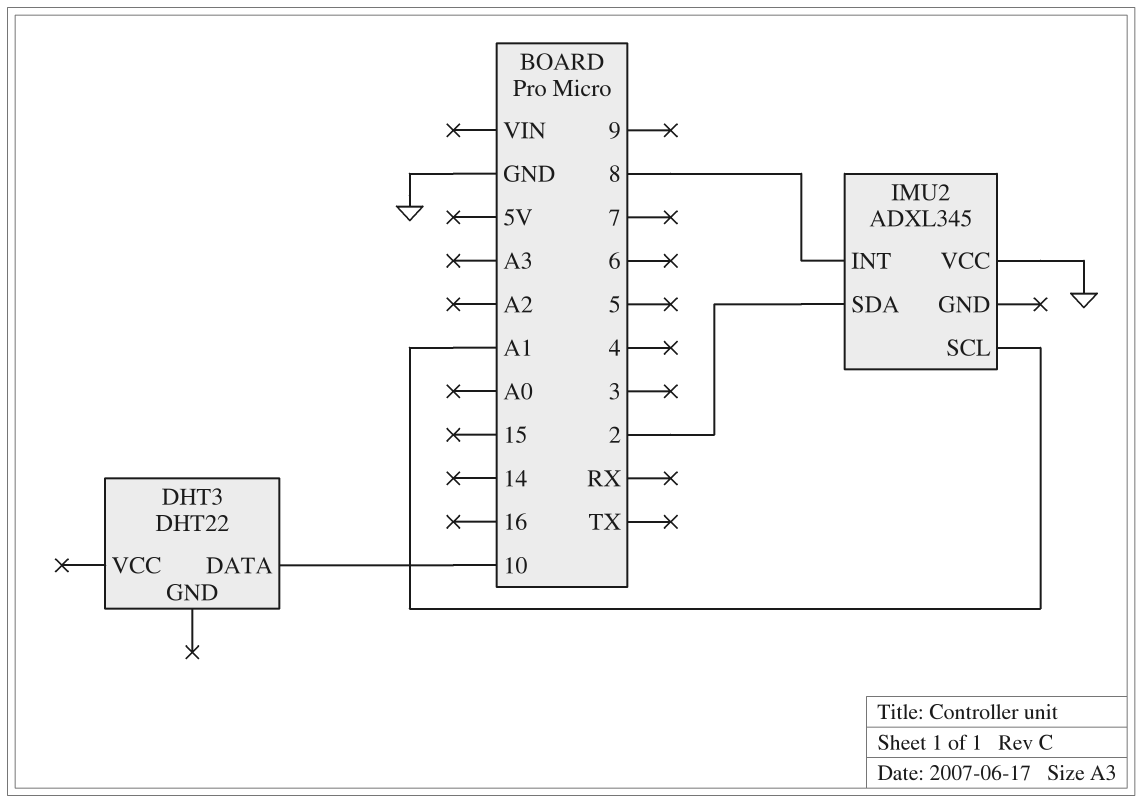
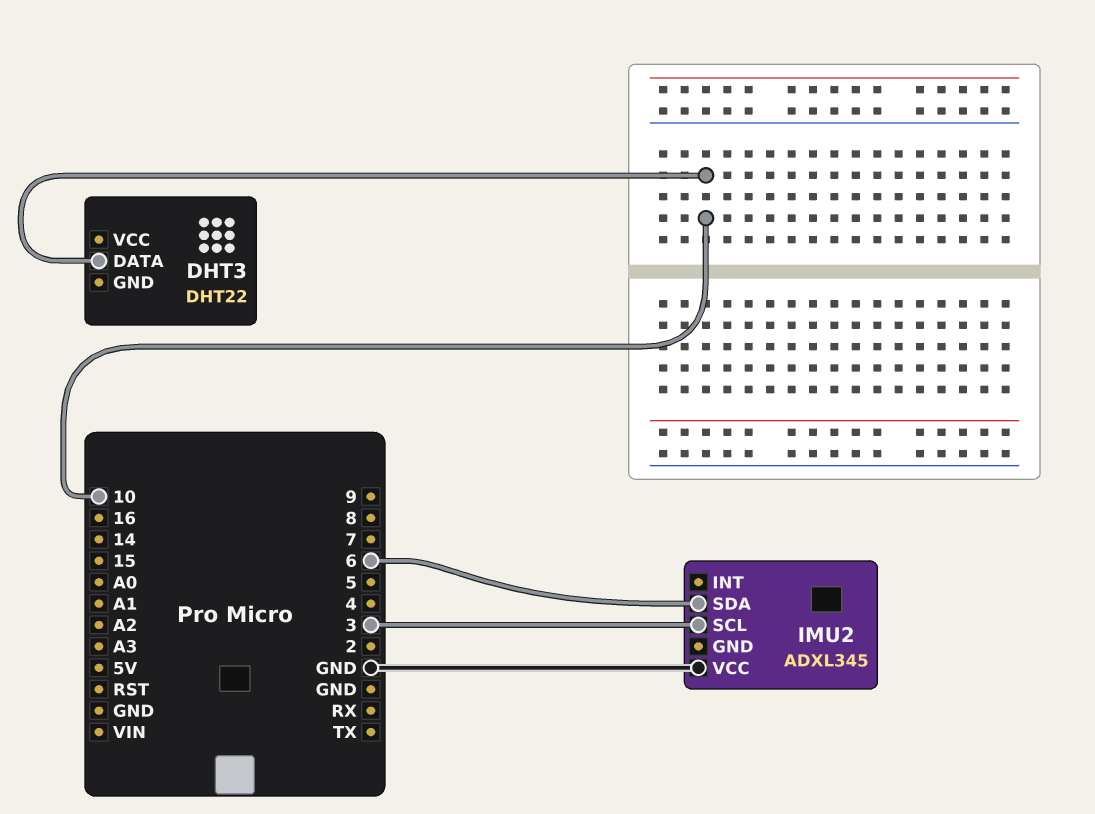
IMU2 pin INT: 8 -> none
IMU2 pin SCL: A1 -> 3
IMU2 pin SDA: 2 -> 6

